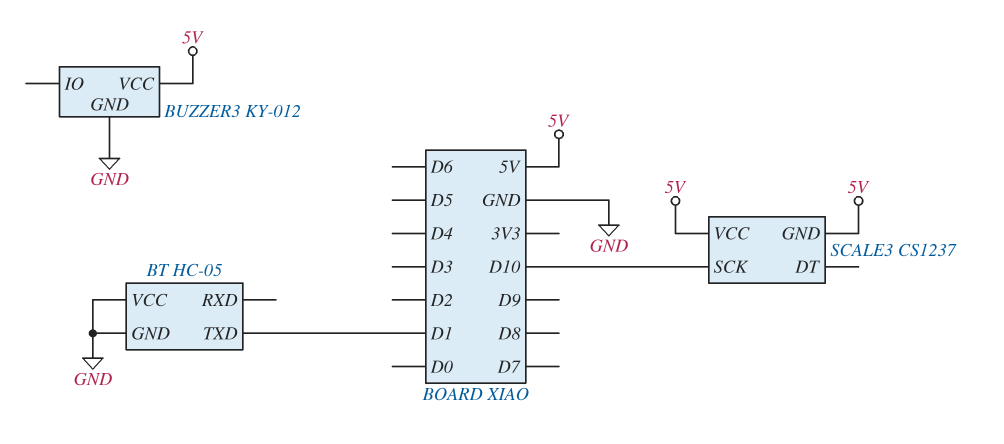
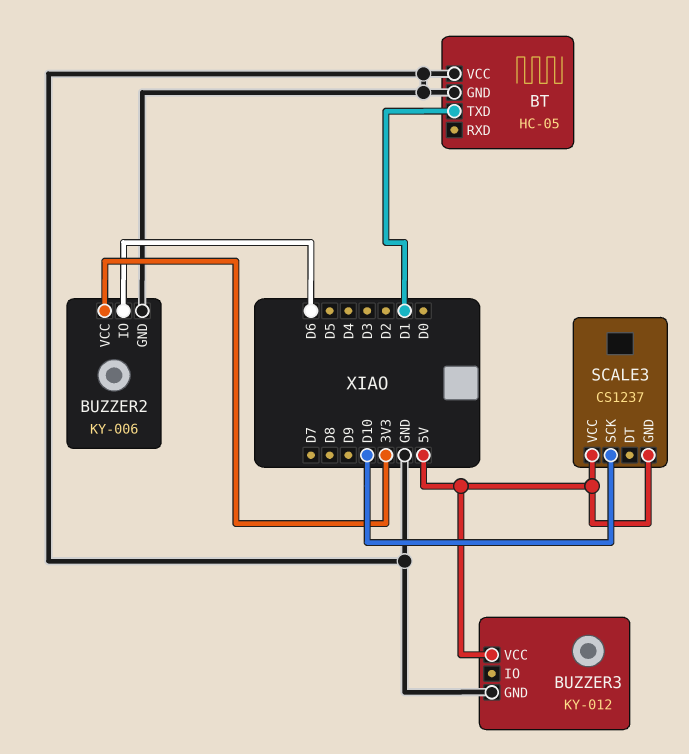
BUZZER2: none -> KY-006
BUZZER2 pin GND: none -> GND
BUZZER2 pin IO: none -> D6
BUZZER2 pin VCC: none -> 3V3

